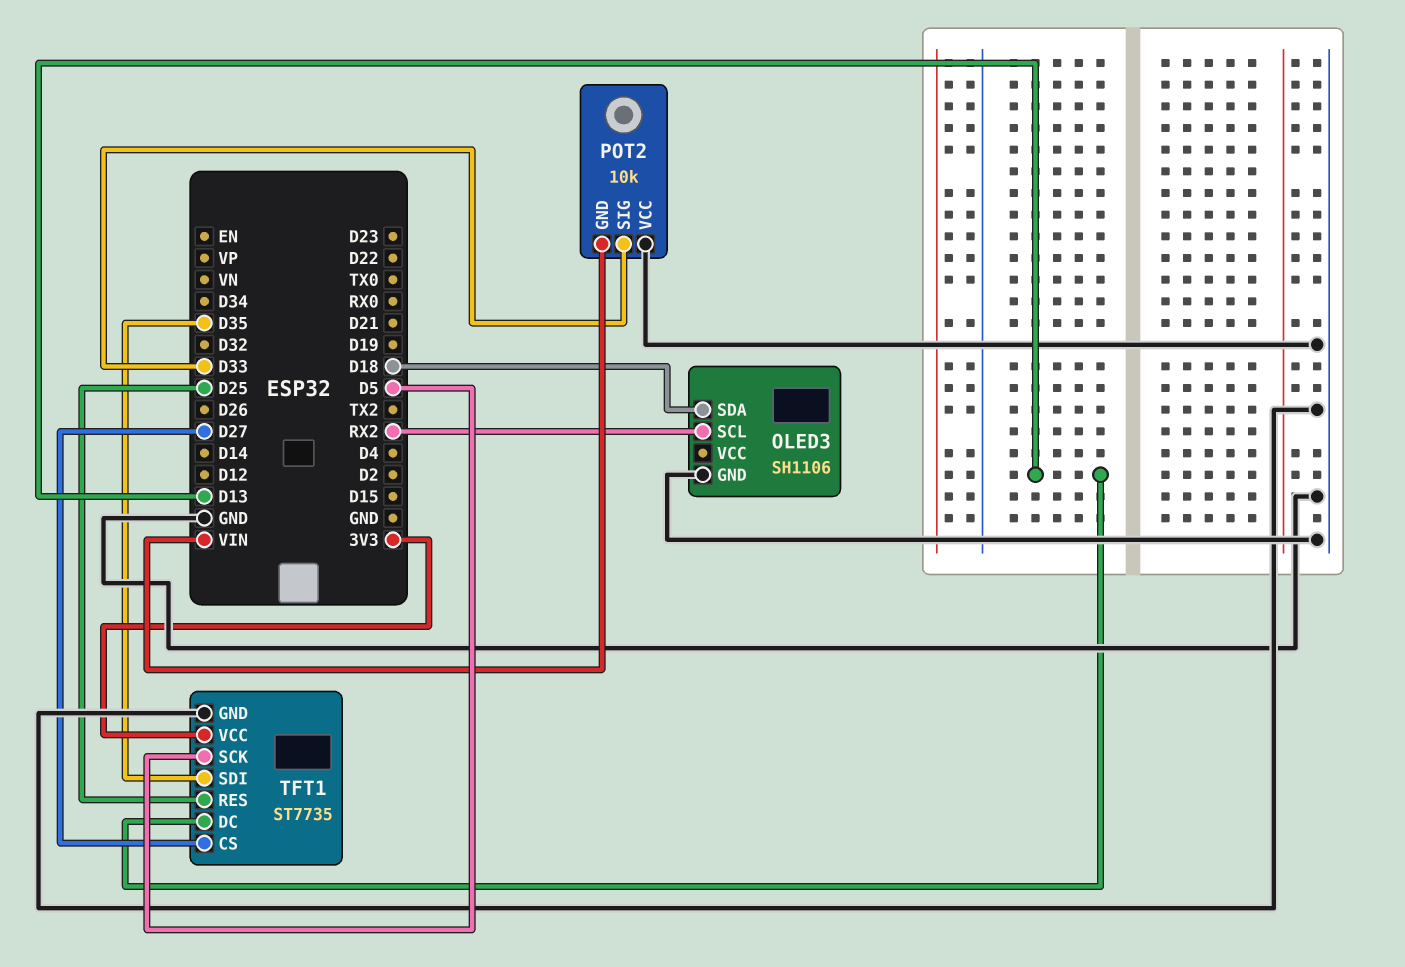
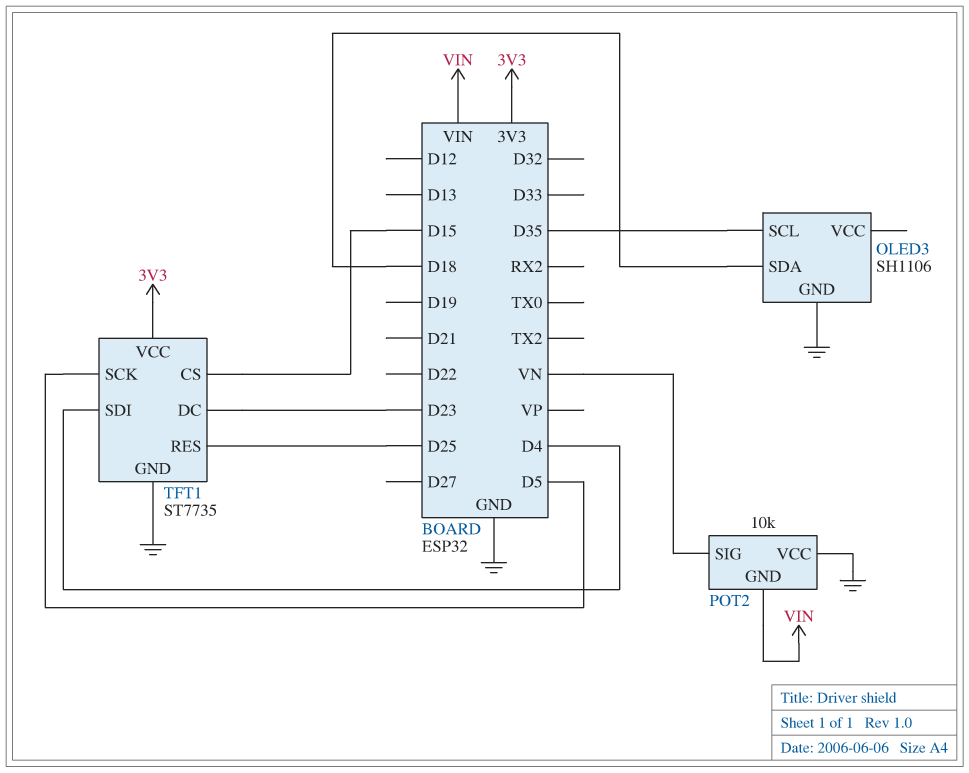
OLED3 pin SCL: RX2 -> D35
POT2 pin SIG: D33 -> VN
TFT1 pin CS: D27 -> D15
TFT1 pin DC: D13 -> D23
TFT1 pin SDI: D35 -> D4

